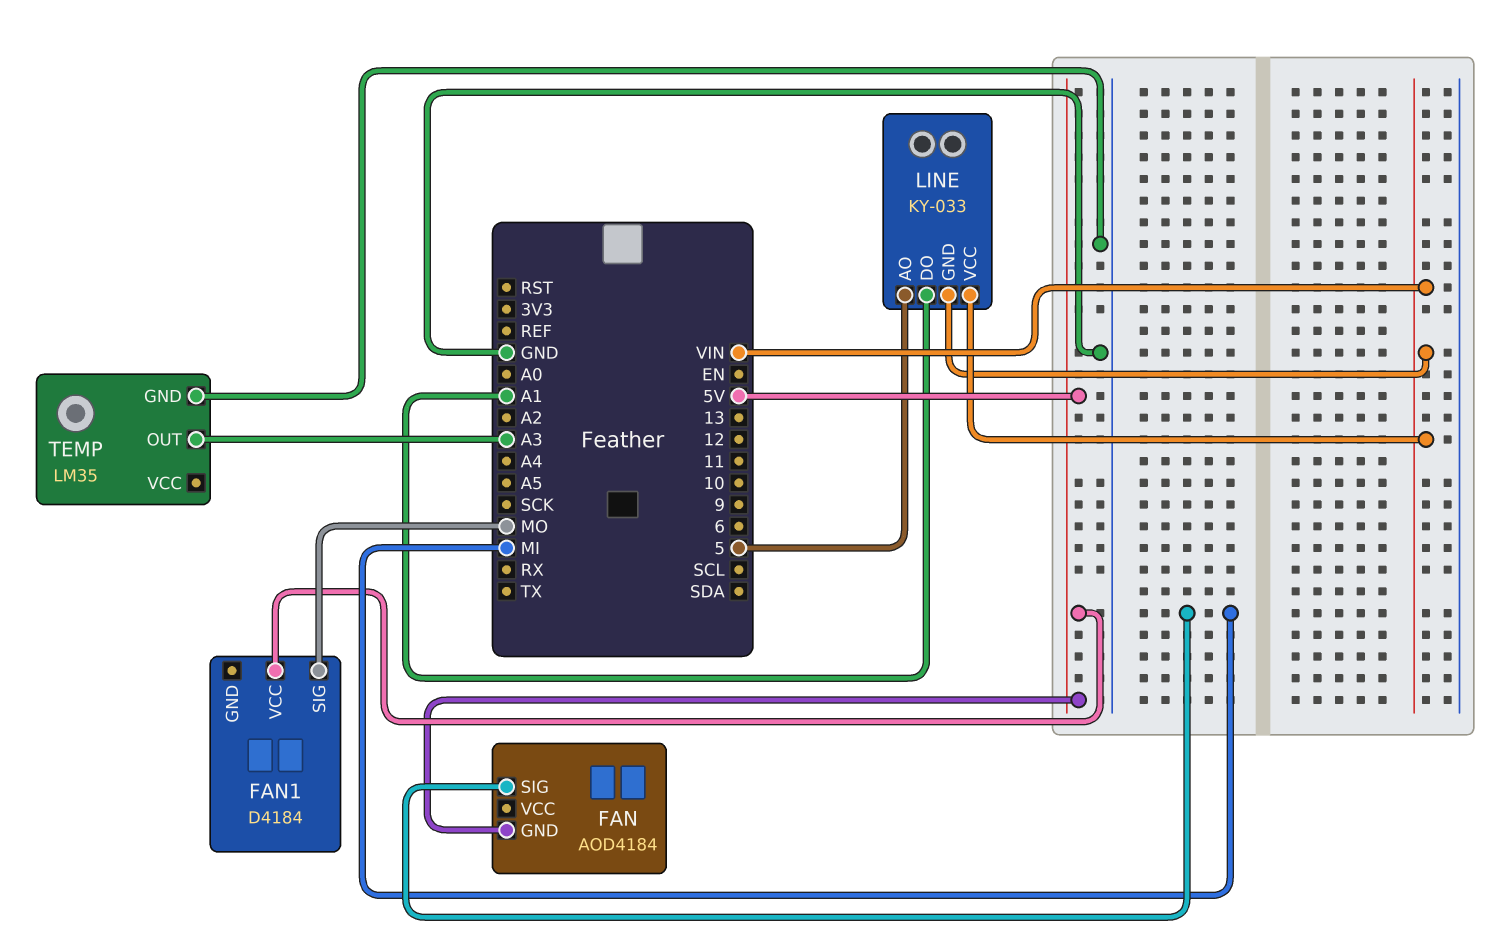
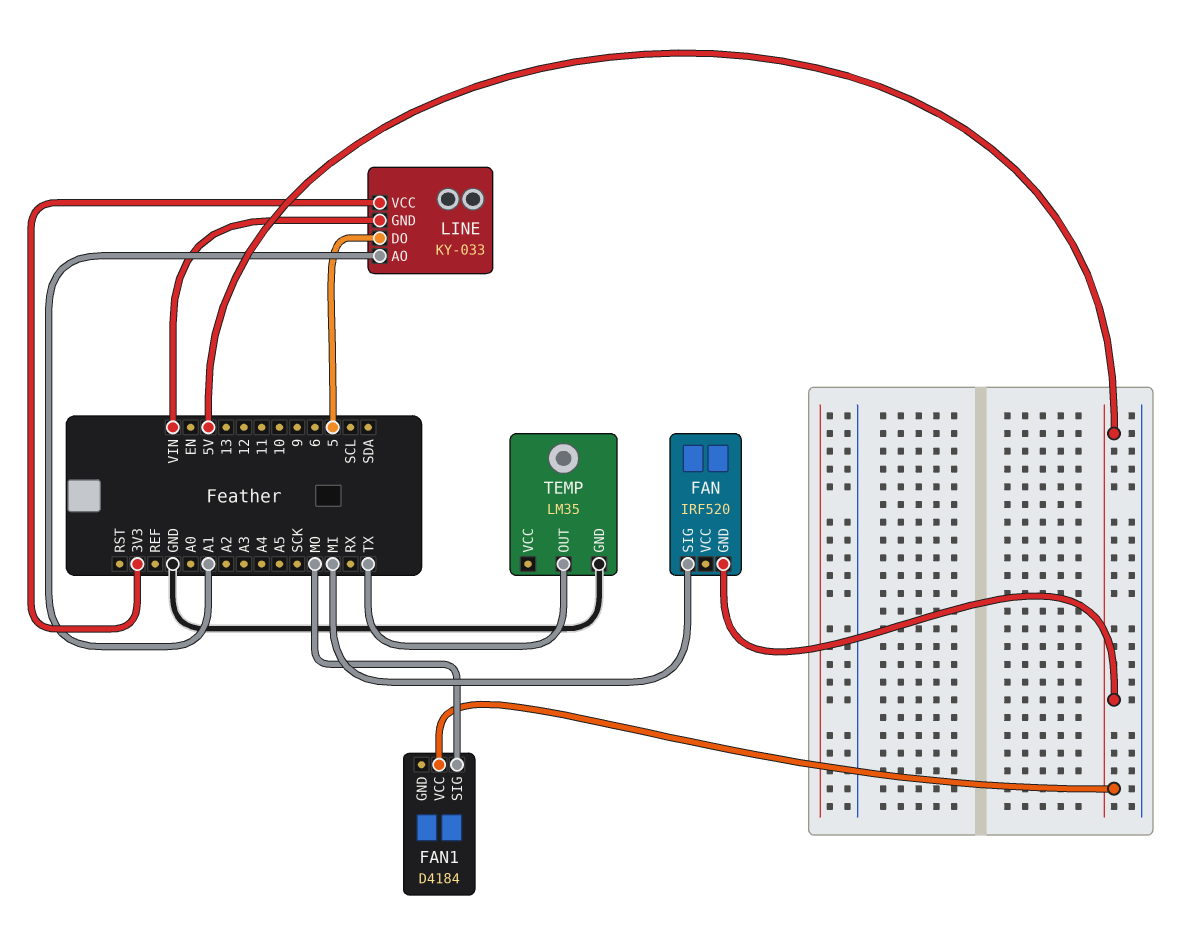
FAN: AOD4184 -> IRF520
LINE pin AO: 5 -> A1
LINE pin DO: A1 -> 5
LINE pin VCC: VIN -> 3V3
TEMP pin OUT: A3 -> TX

